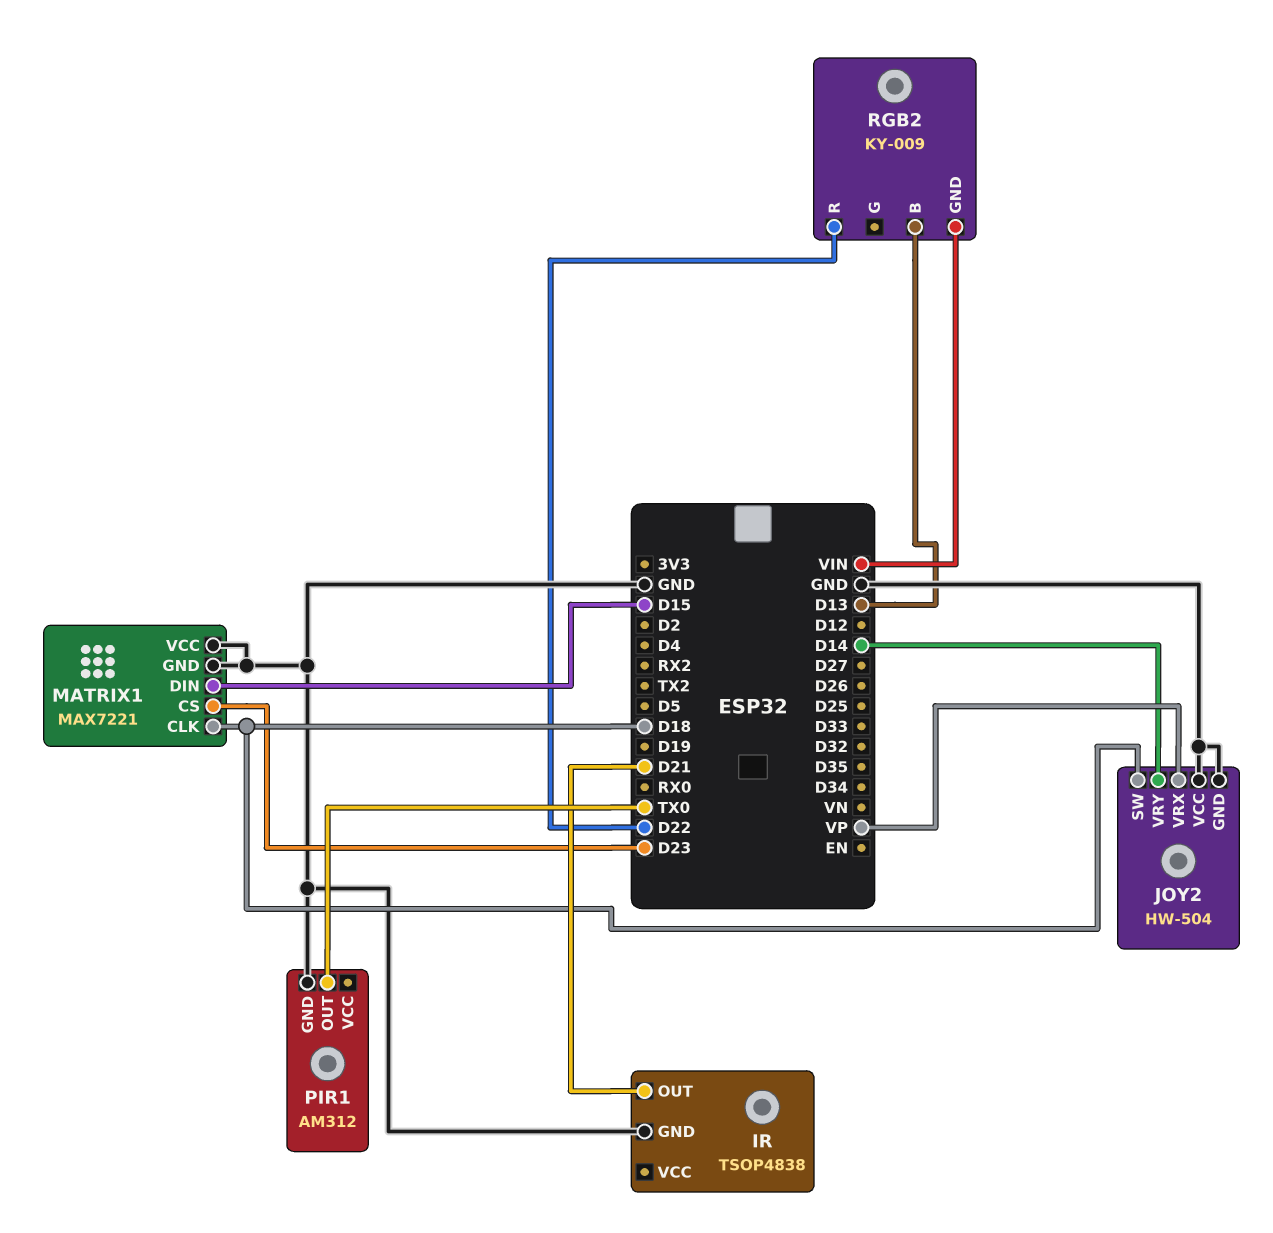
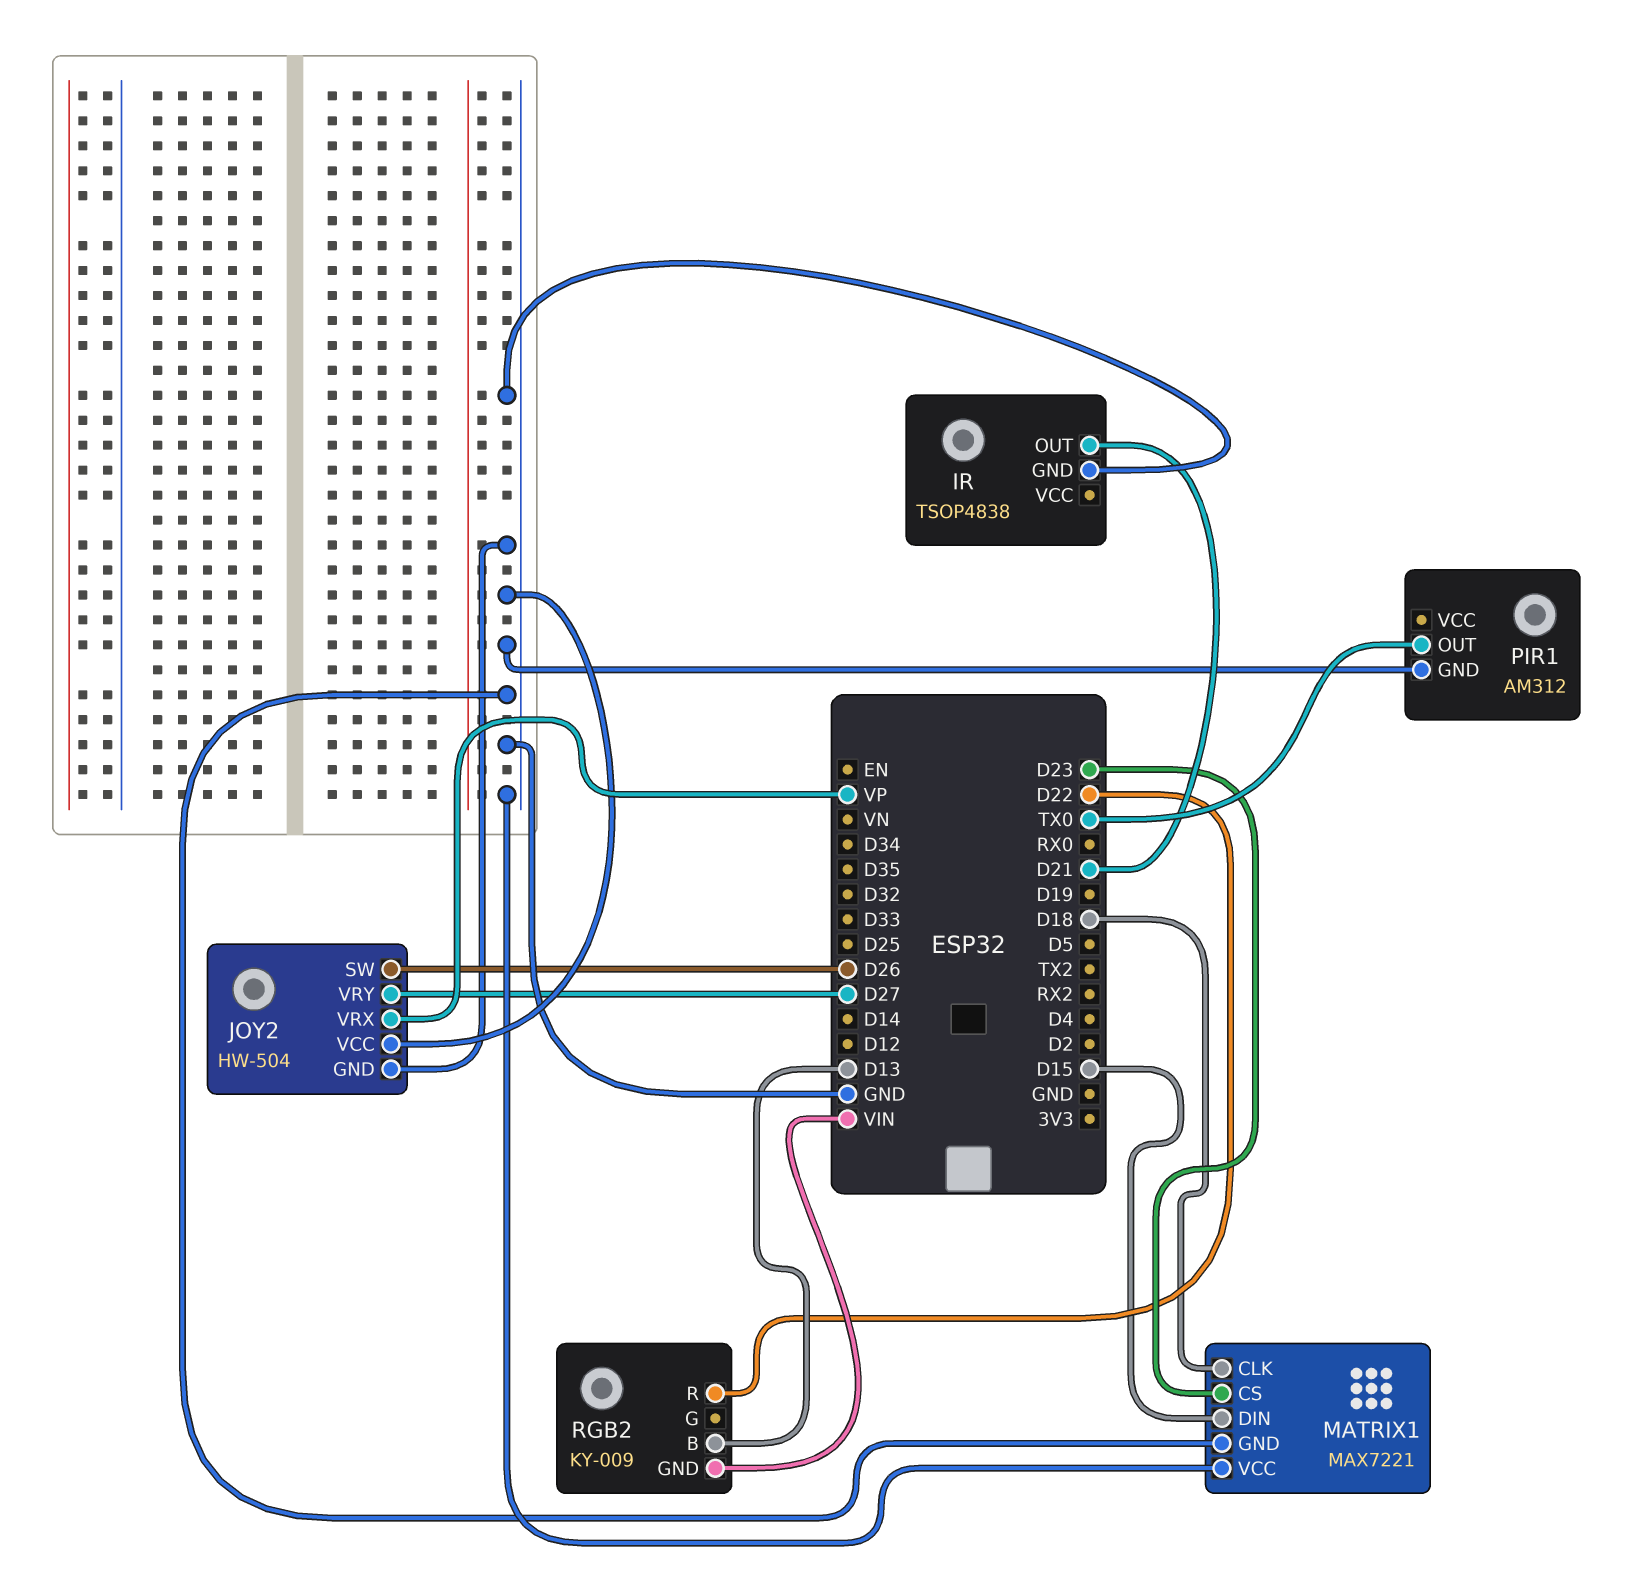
JOY2 pin SW: D18 -> D26
JOY2 pin VRY: D14 -> D27

